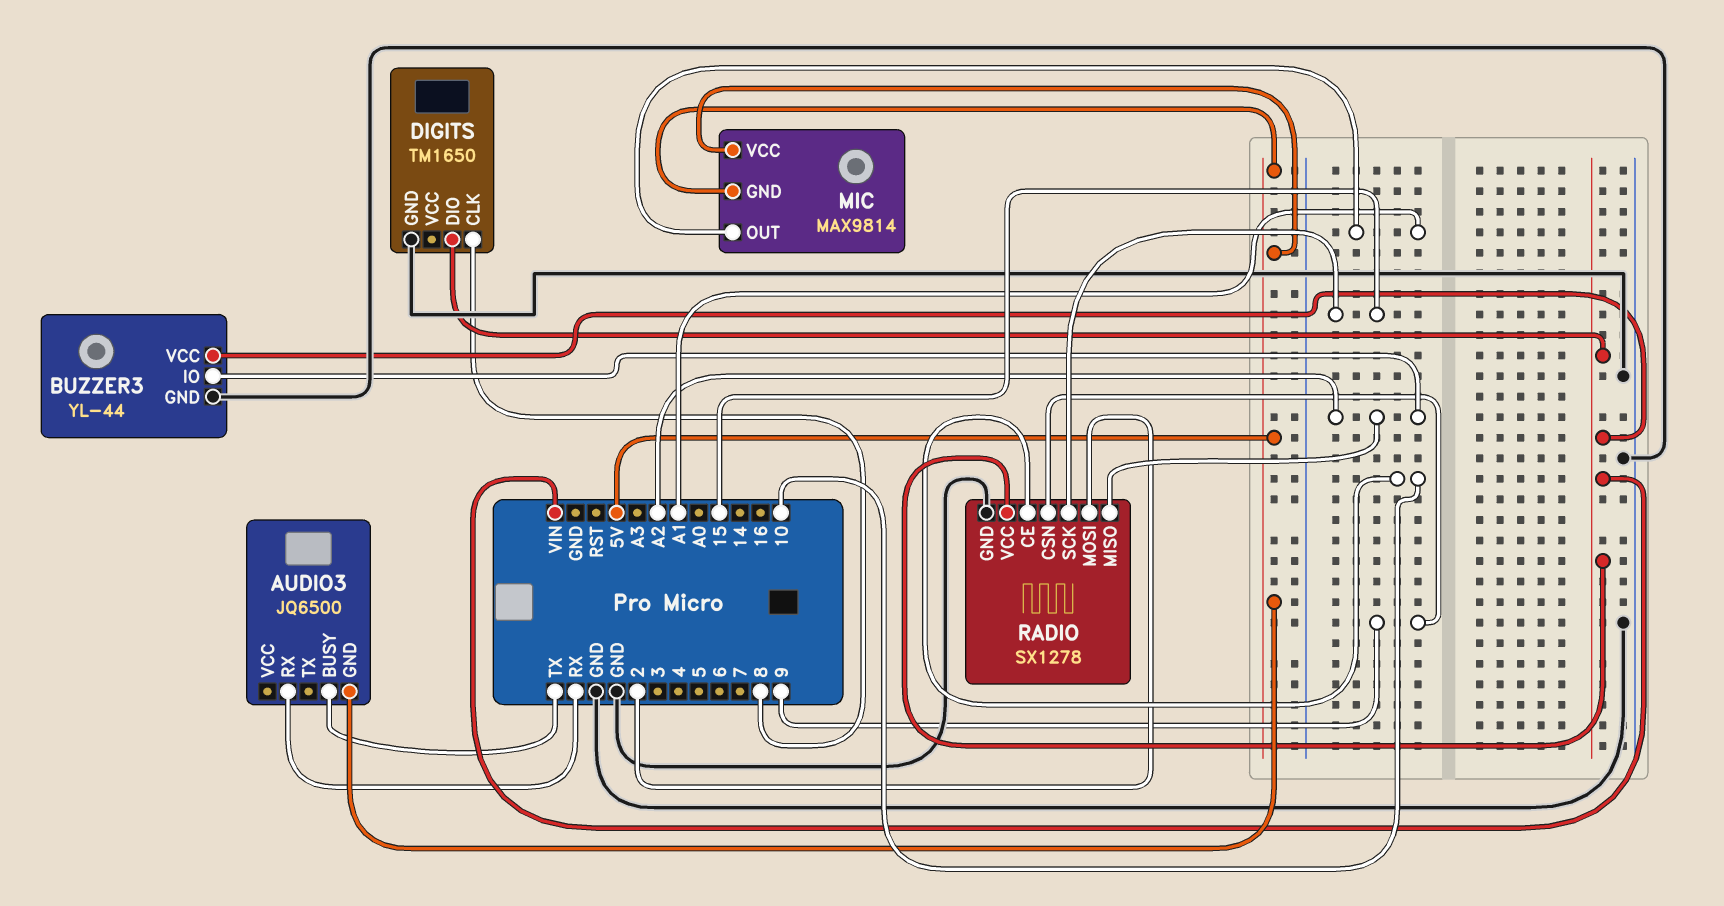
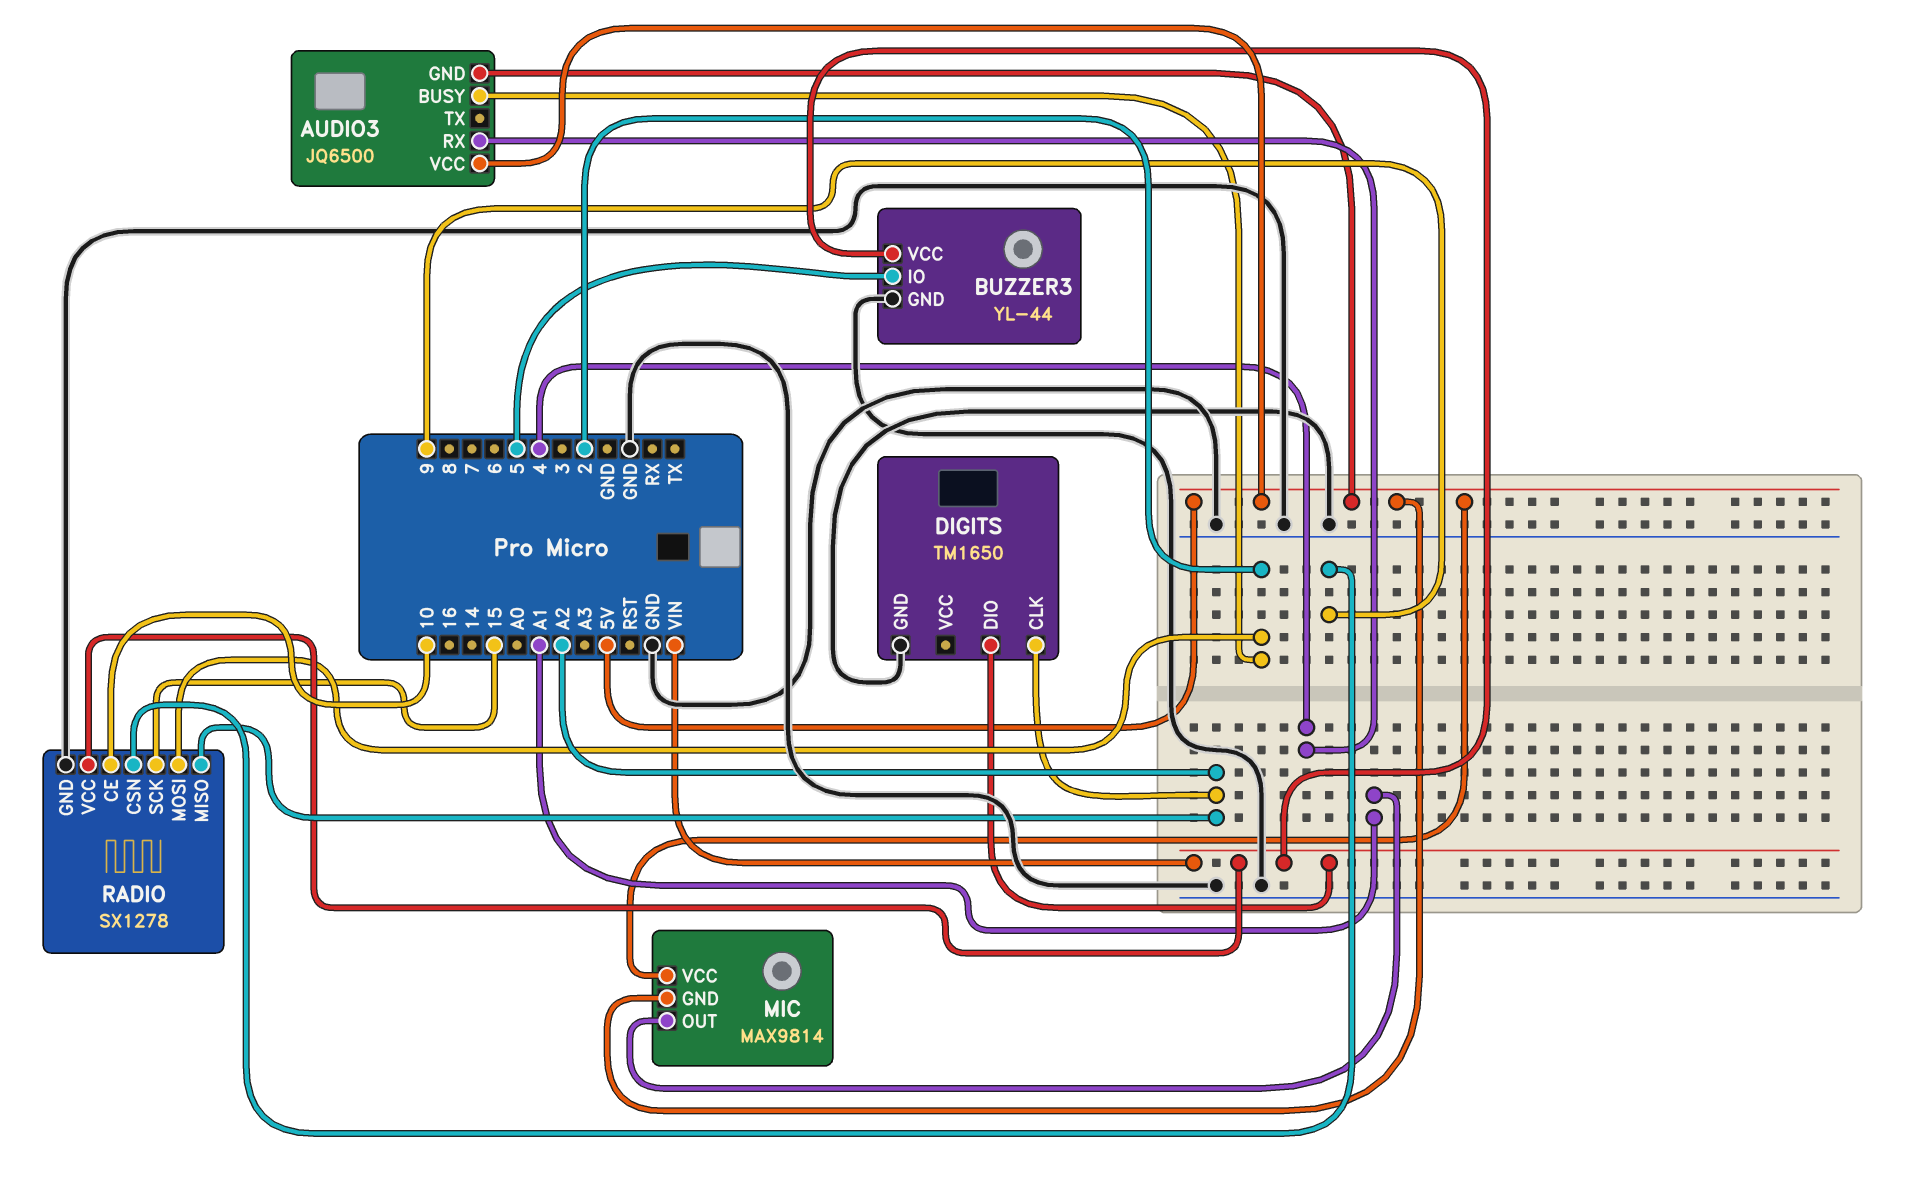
AUDIO3 pin BUSY: TX -> 2
AUDIO3 pin RX: RX -> 4
AUDIO3 pin VCC: none -> 5V
BUZZER3 pin IO: A2 -> 5
DIGITS pin CLK: 8 -> A2

